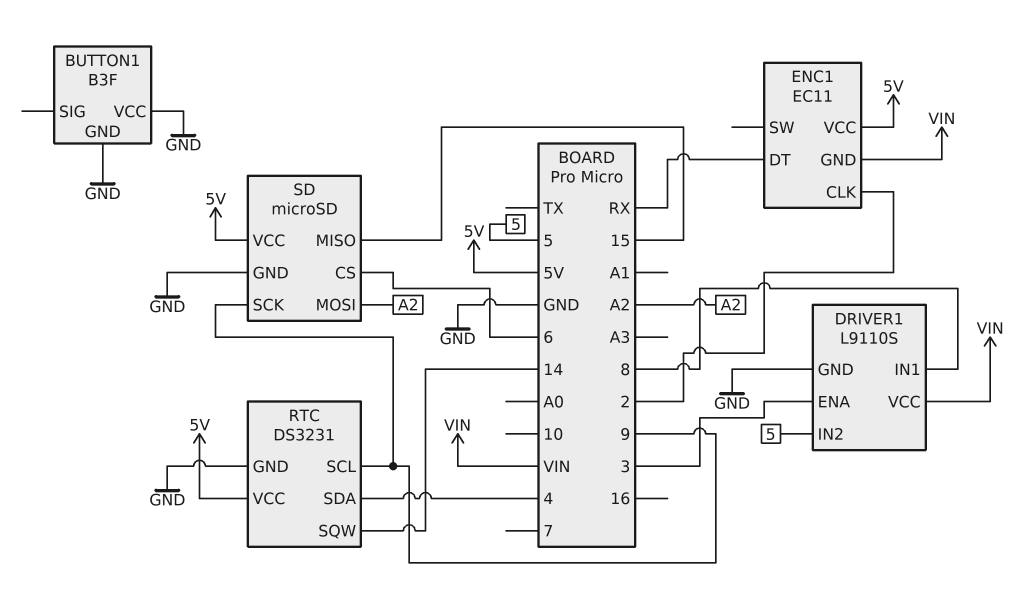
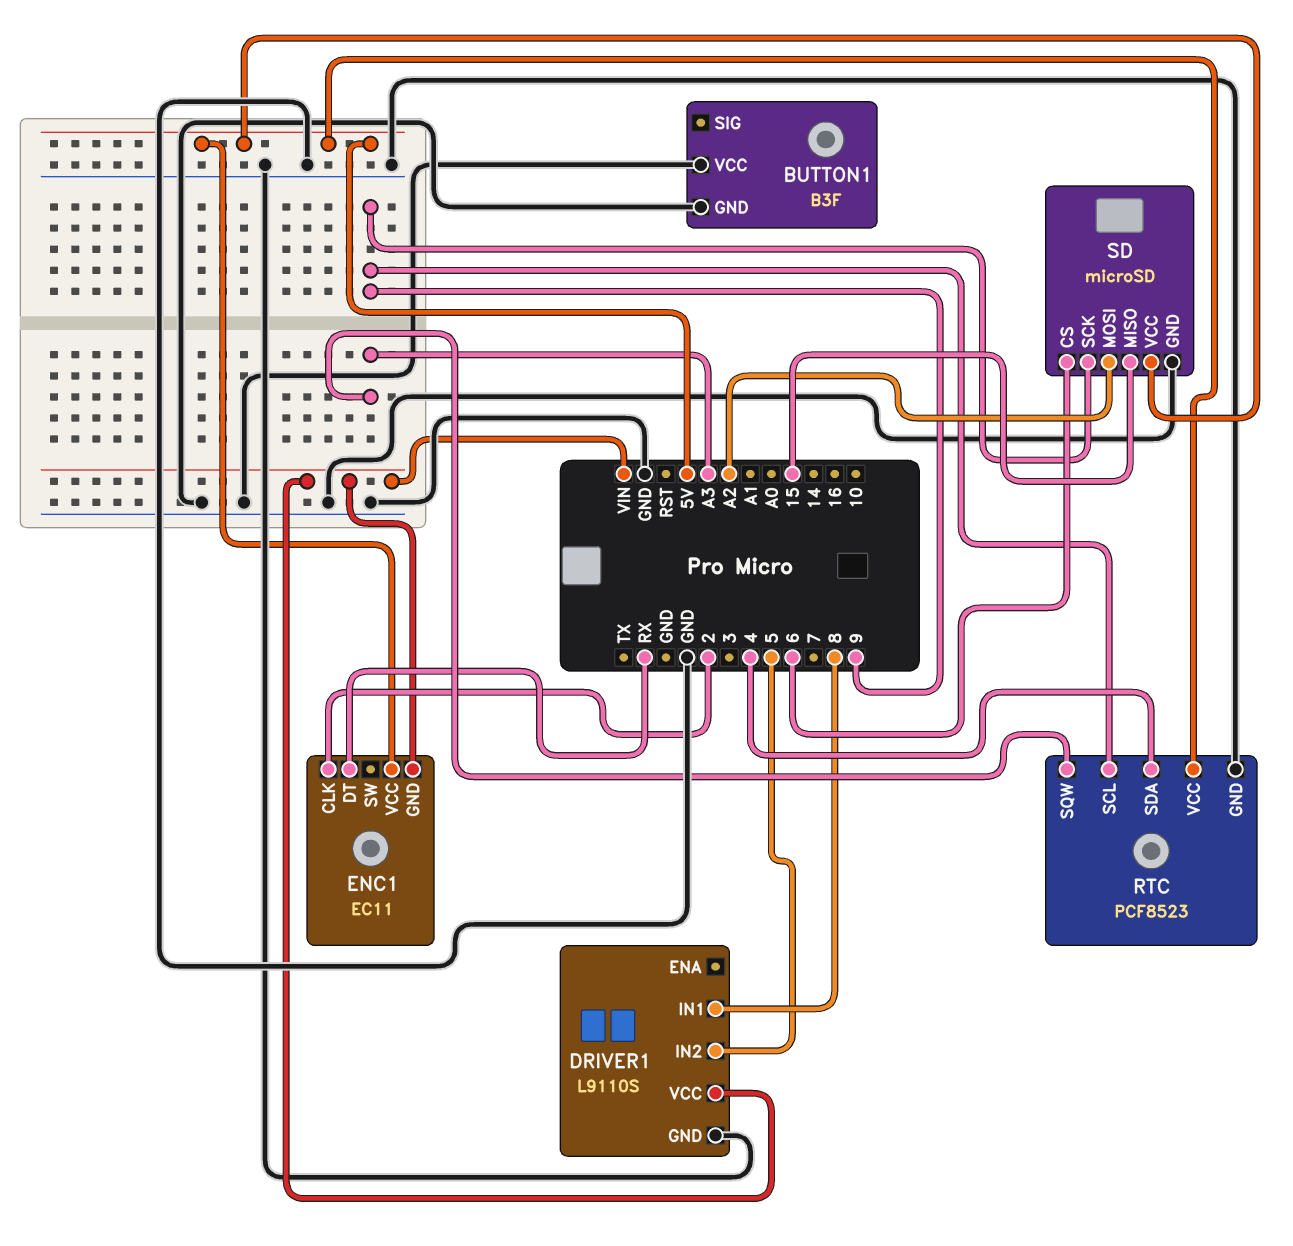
DRIVER1 pin ENA: 3 -> none
RTC: DS3231 -> PCF8523
RTC pin SQW: 14 -> A3

